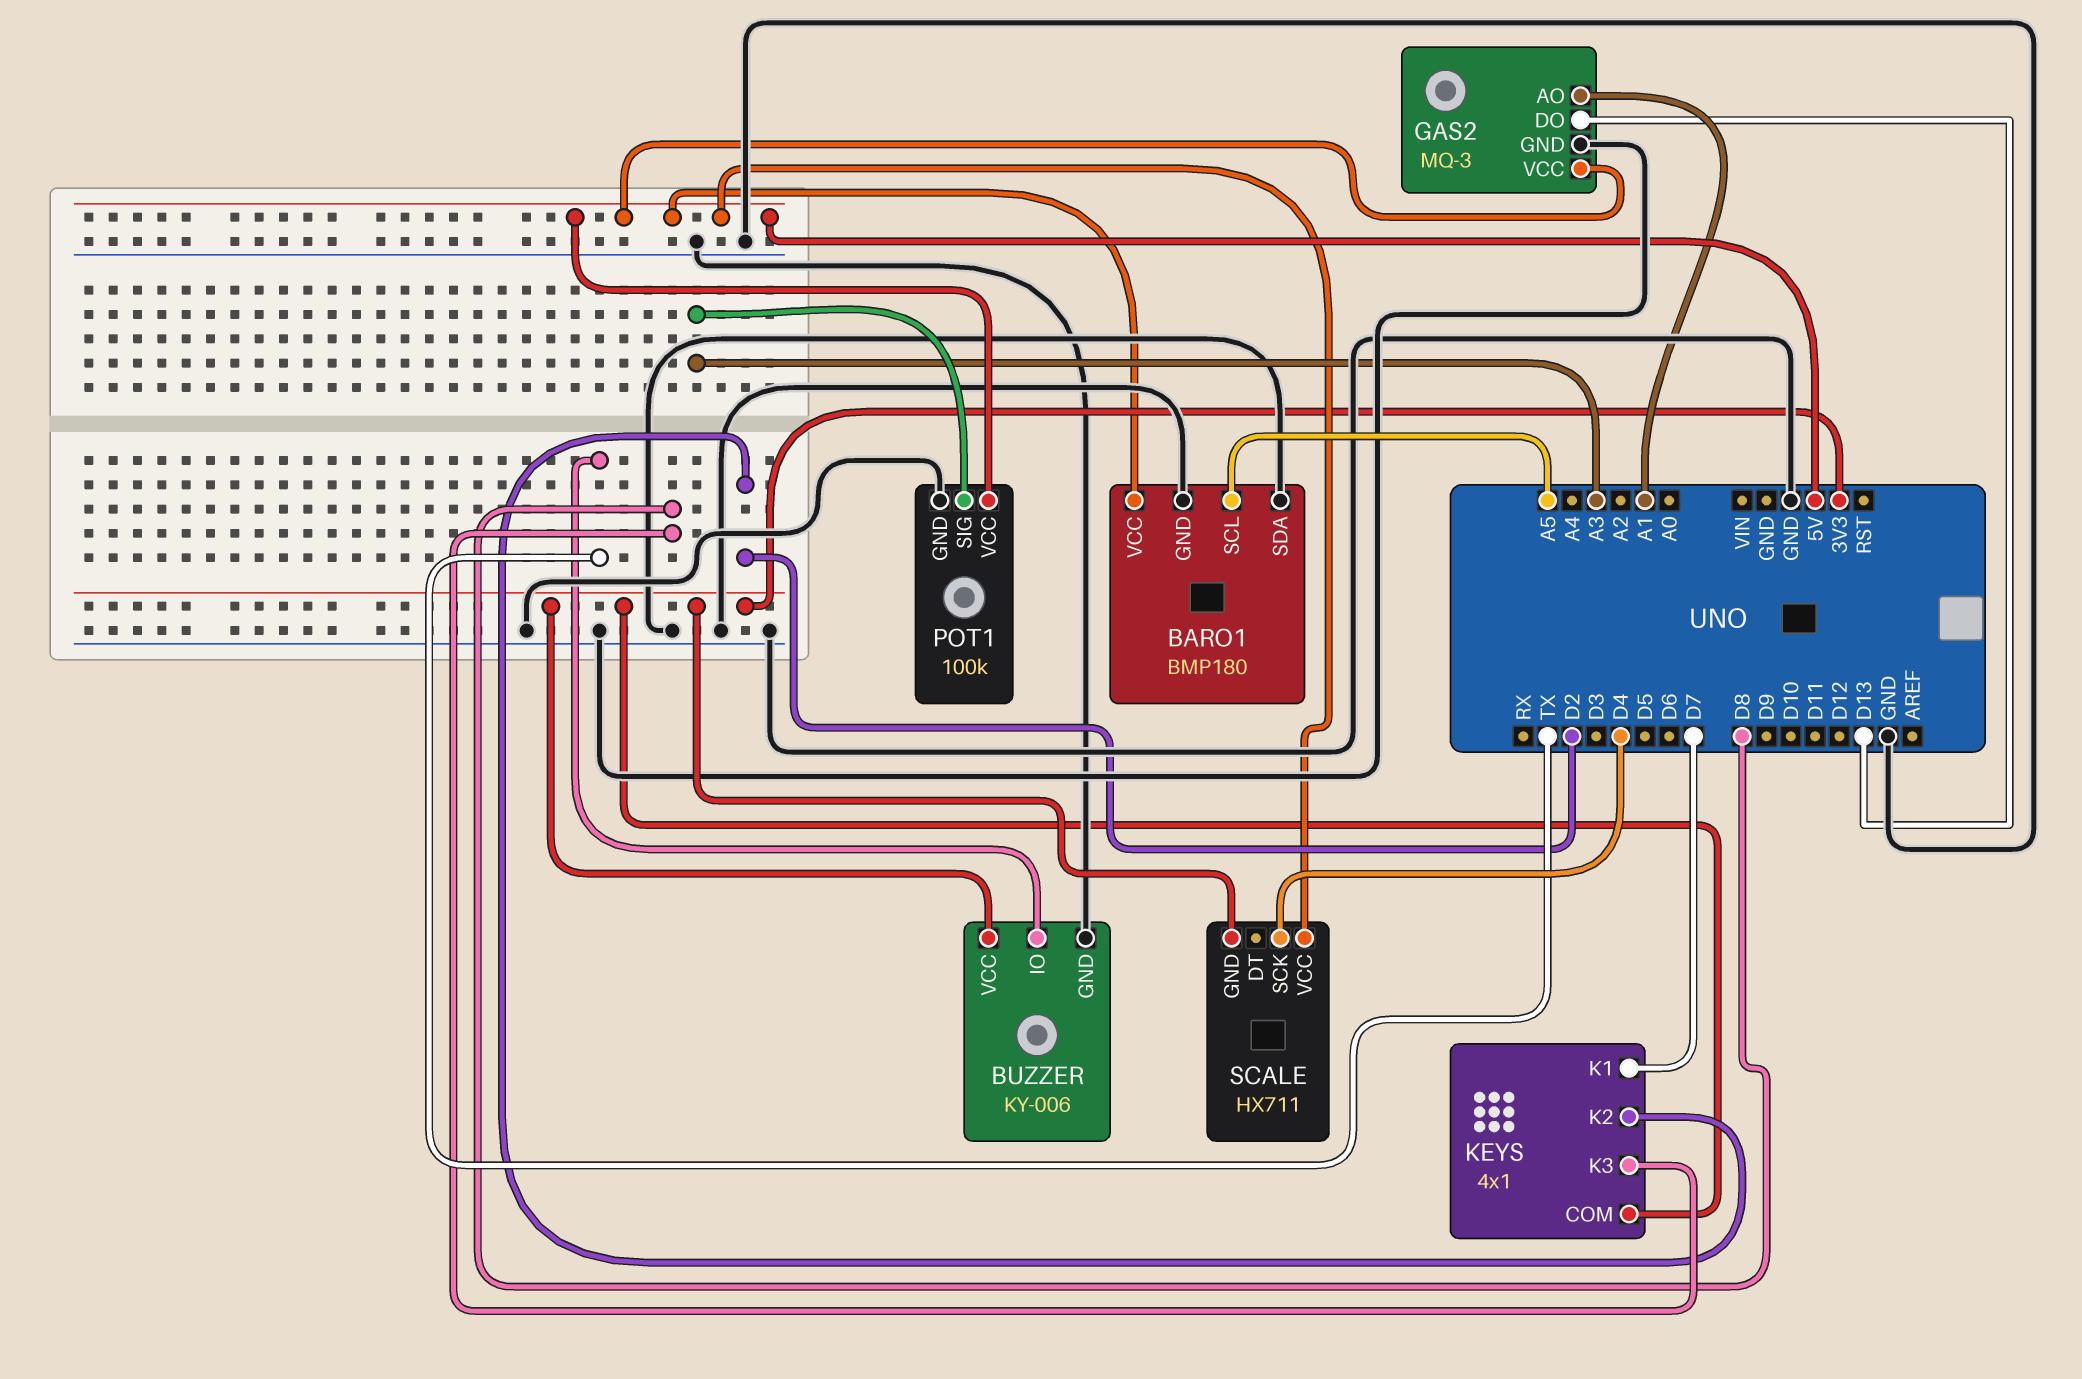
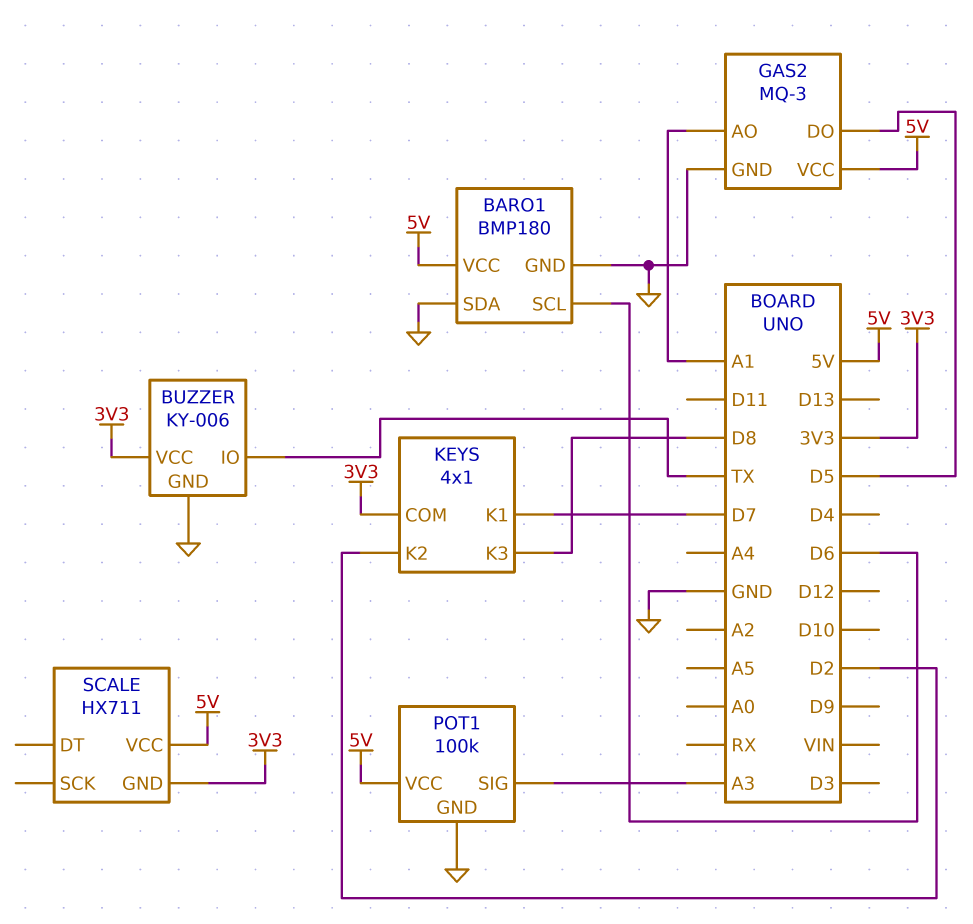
BARO1 pin SCL: A5 -> D6
GAS2 pin DO: D13 -> D5
SCALE pin SCK: D4 -> none

